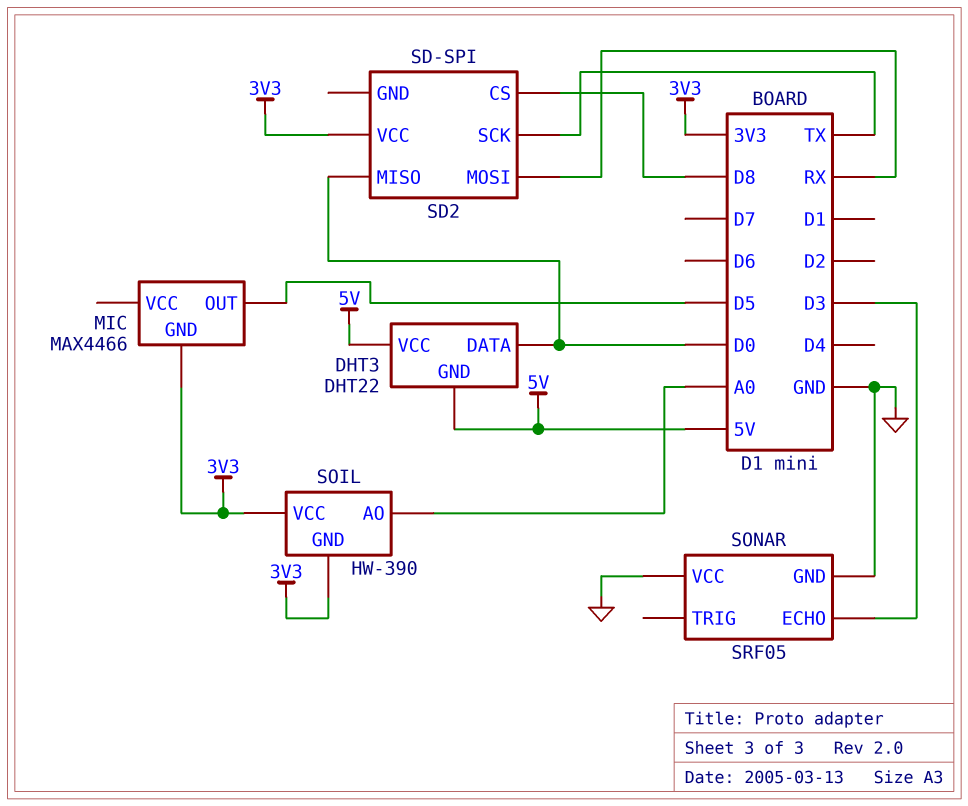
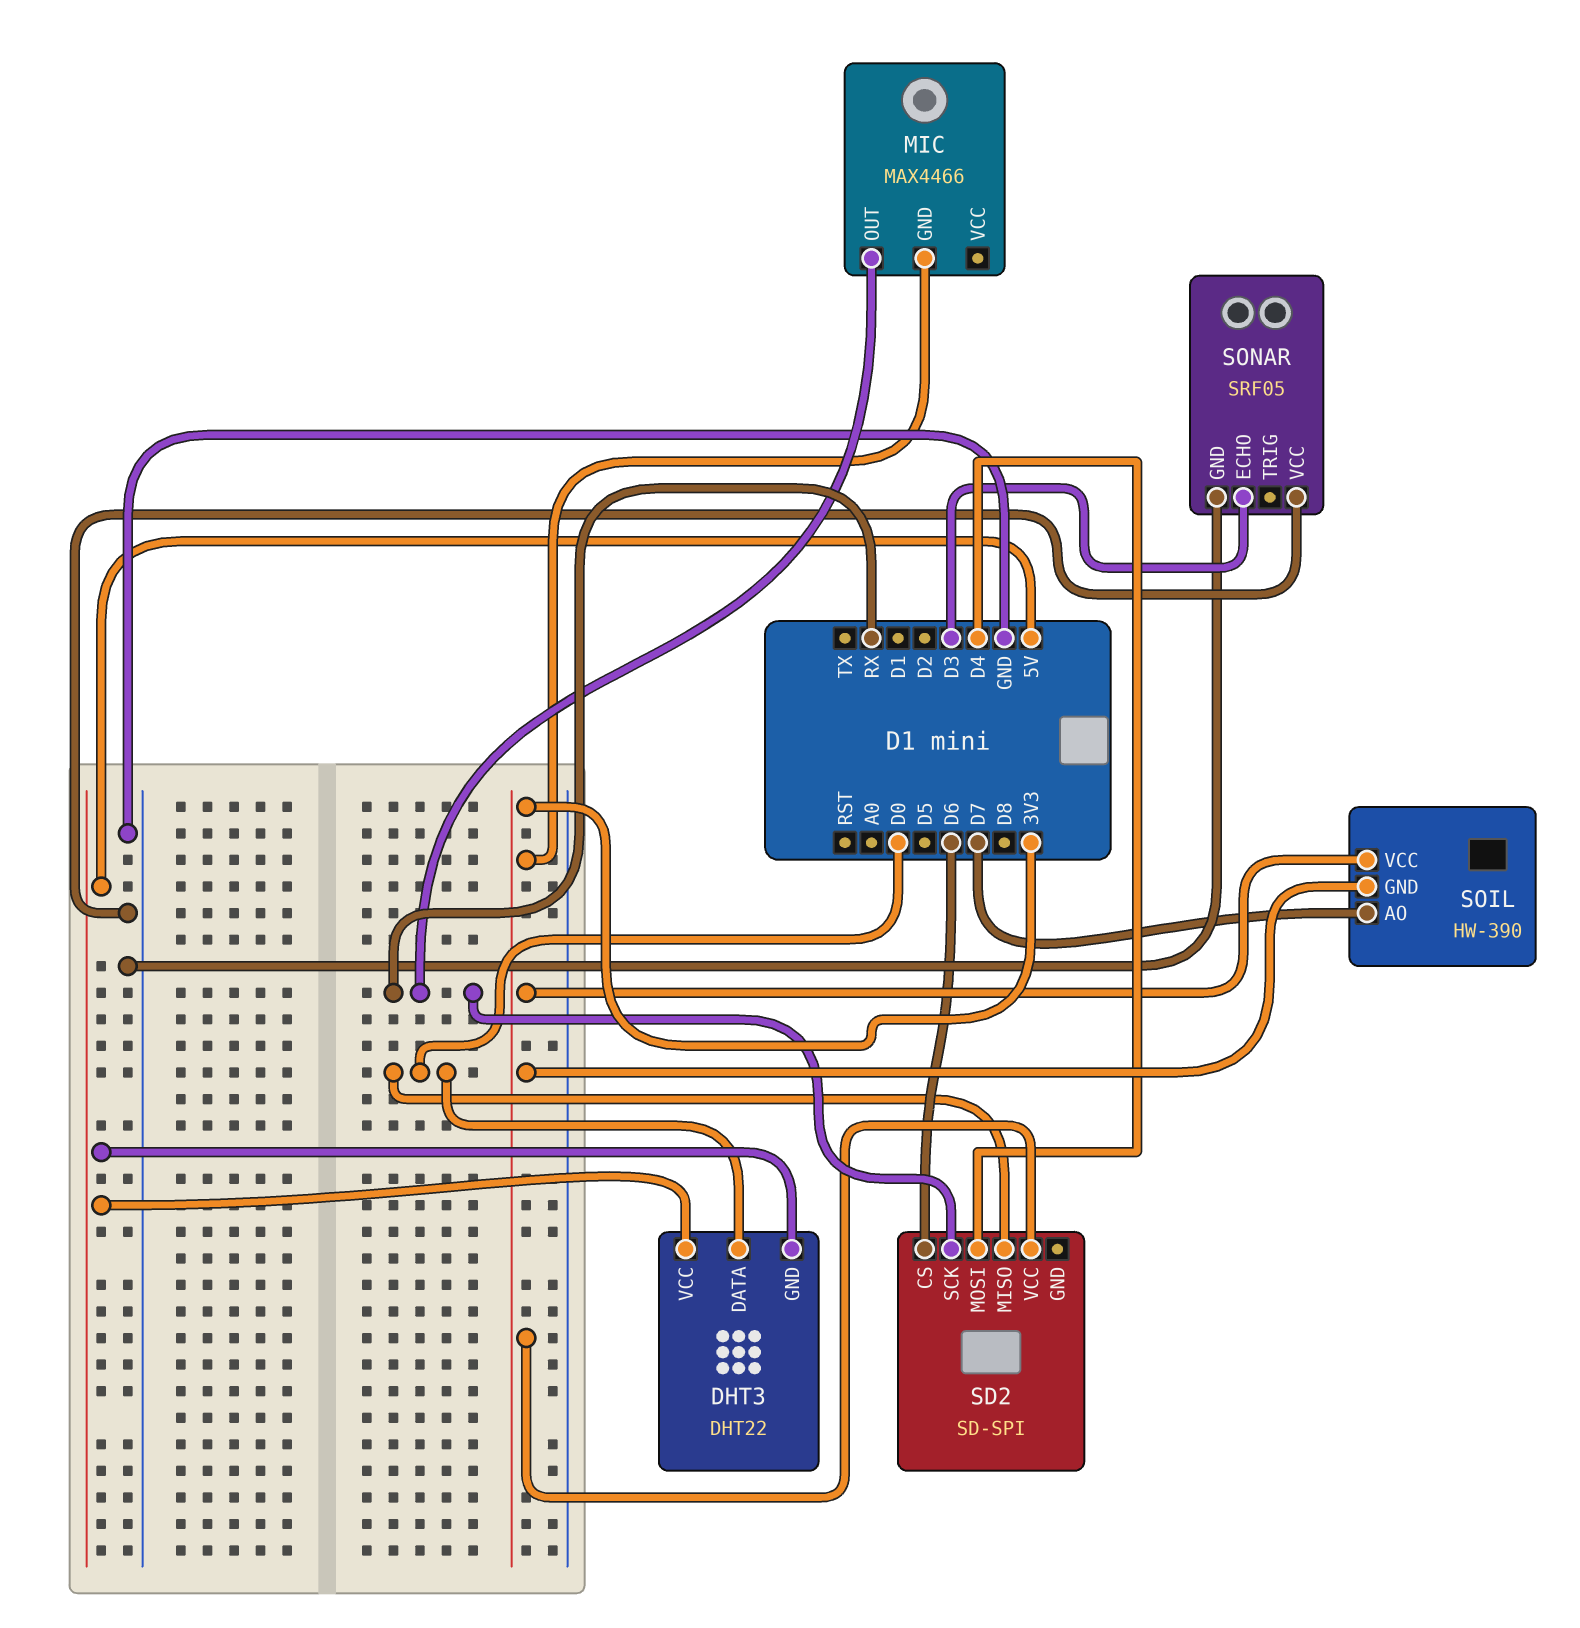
MIC pin OUT: D5 -> RX
SD2 pin CS: D8 -> D6
SD2 pin MOSI: RX -> D4
SD2 pin SCK: TX -> RX
SOIL pin AO: A0 -> D7

